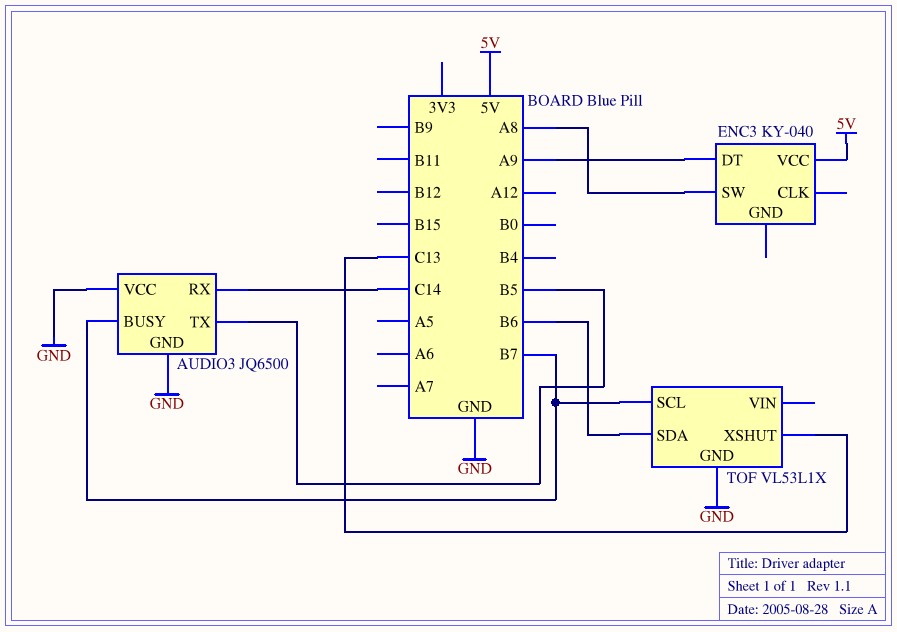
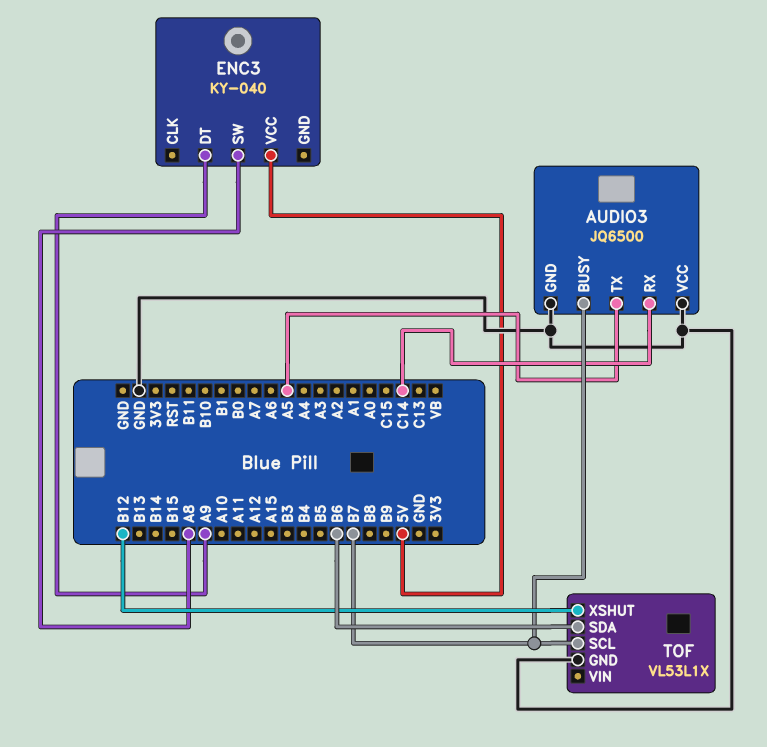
AUDIO3 pin TX: B5 -> A5
TOF pin XSHUT: C13 -> B12

